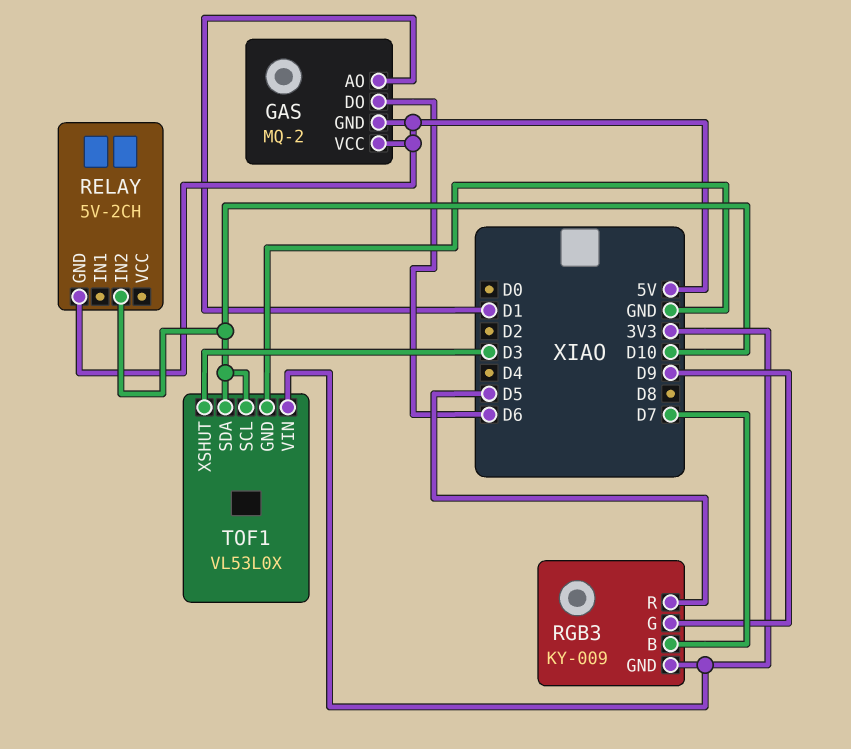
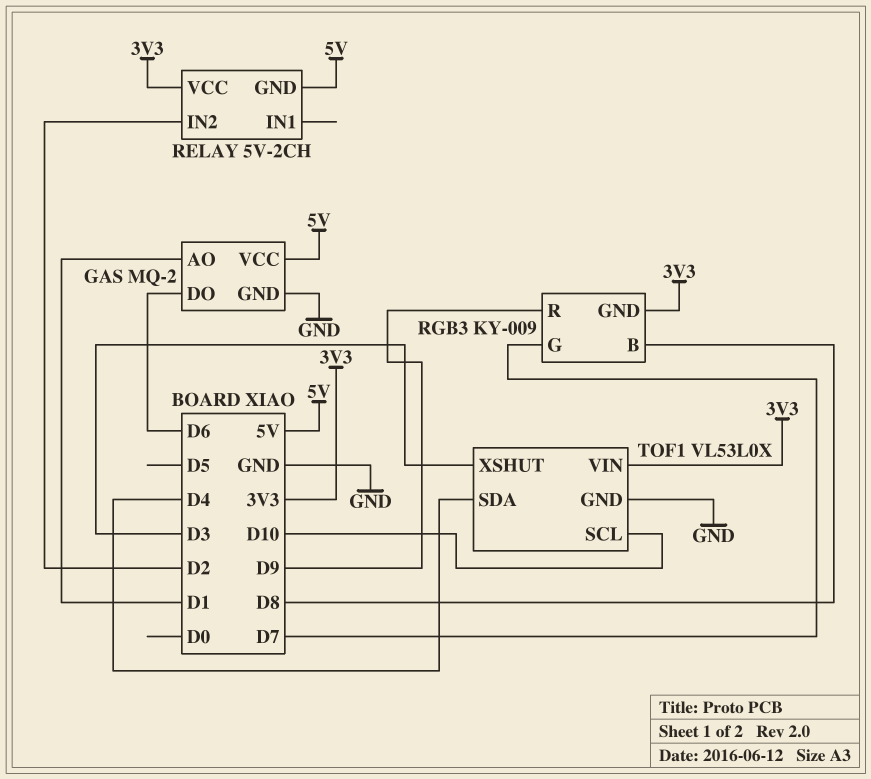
GAS pin GND: 5V -> GND
RELAY pin IN2: D10 -> D2
RELAY pin VCC: none -> 3V3
RGB3 pin B: D7 -> D8
RGB3 pin G: D9 -> D7
RGB3 pin R: D5 -> D9
TOF1 pin SDA: D10 -> D4

